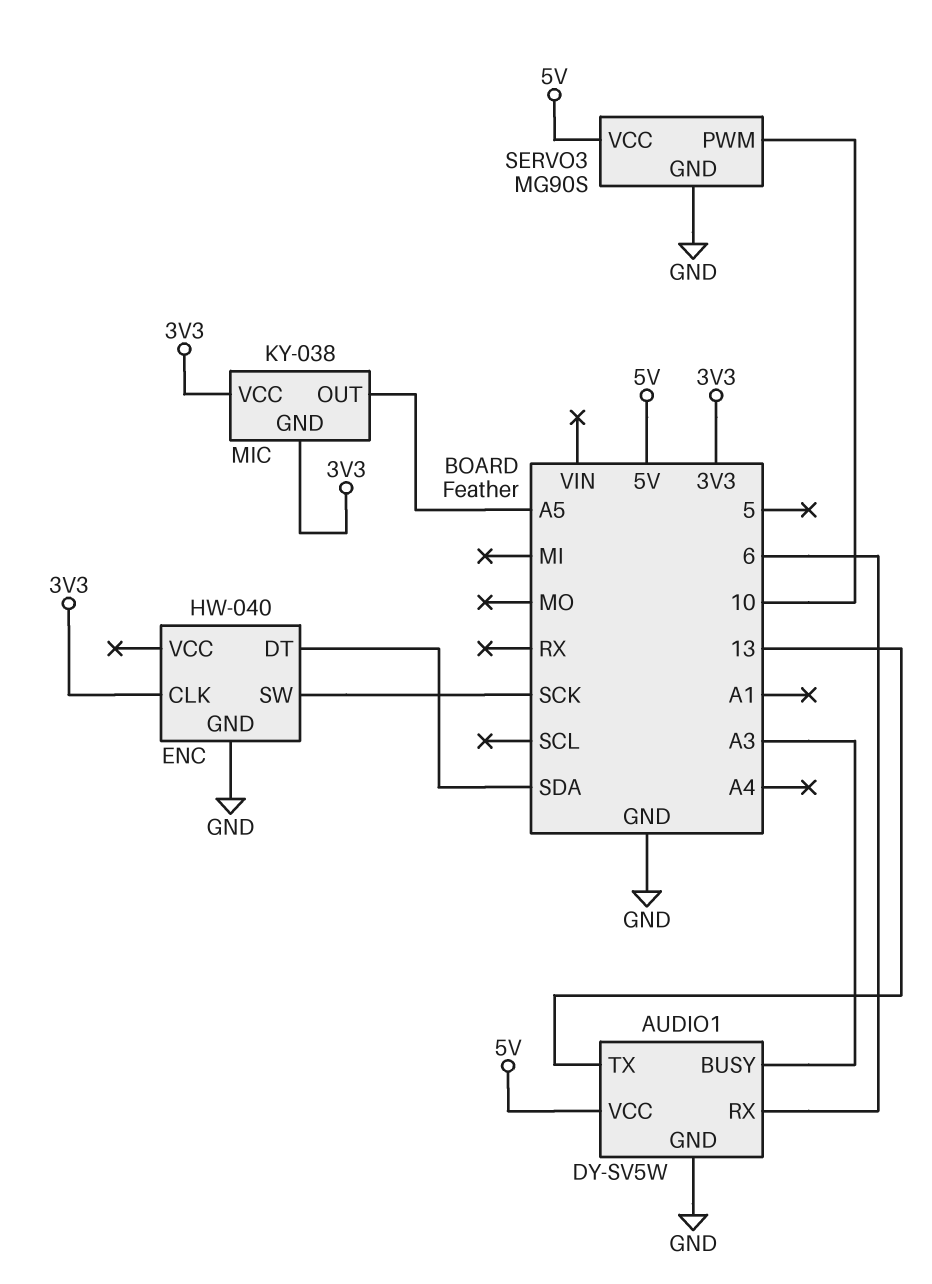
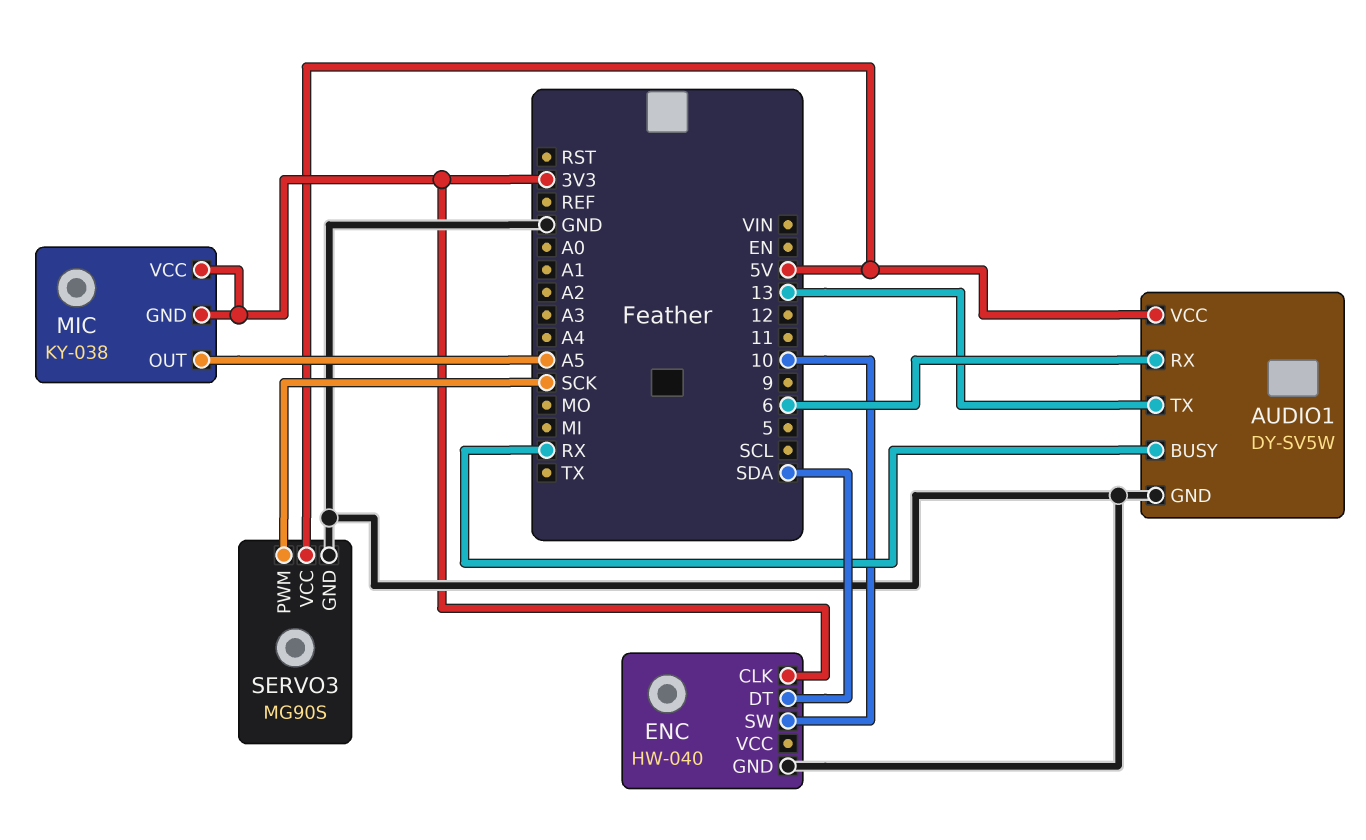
AUDIO1 pin BUSY: A3 -> RX
ENC pin SW: SCK -> 10
SERVO3 pin PWM: 10 -> SCK

